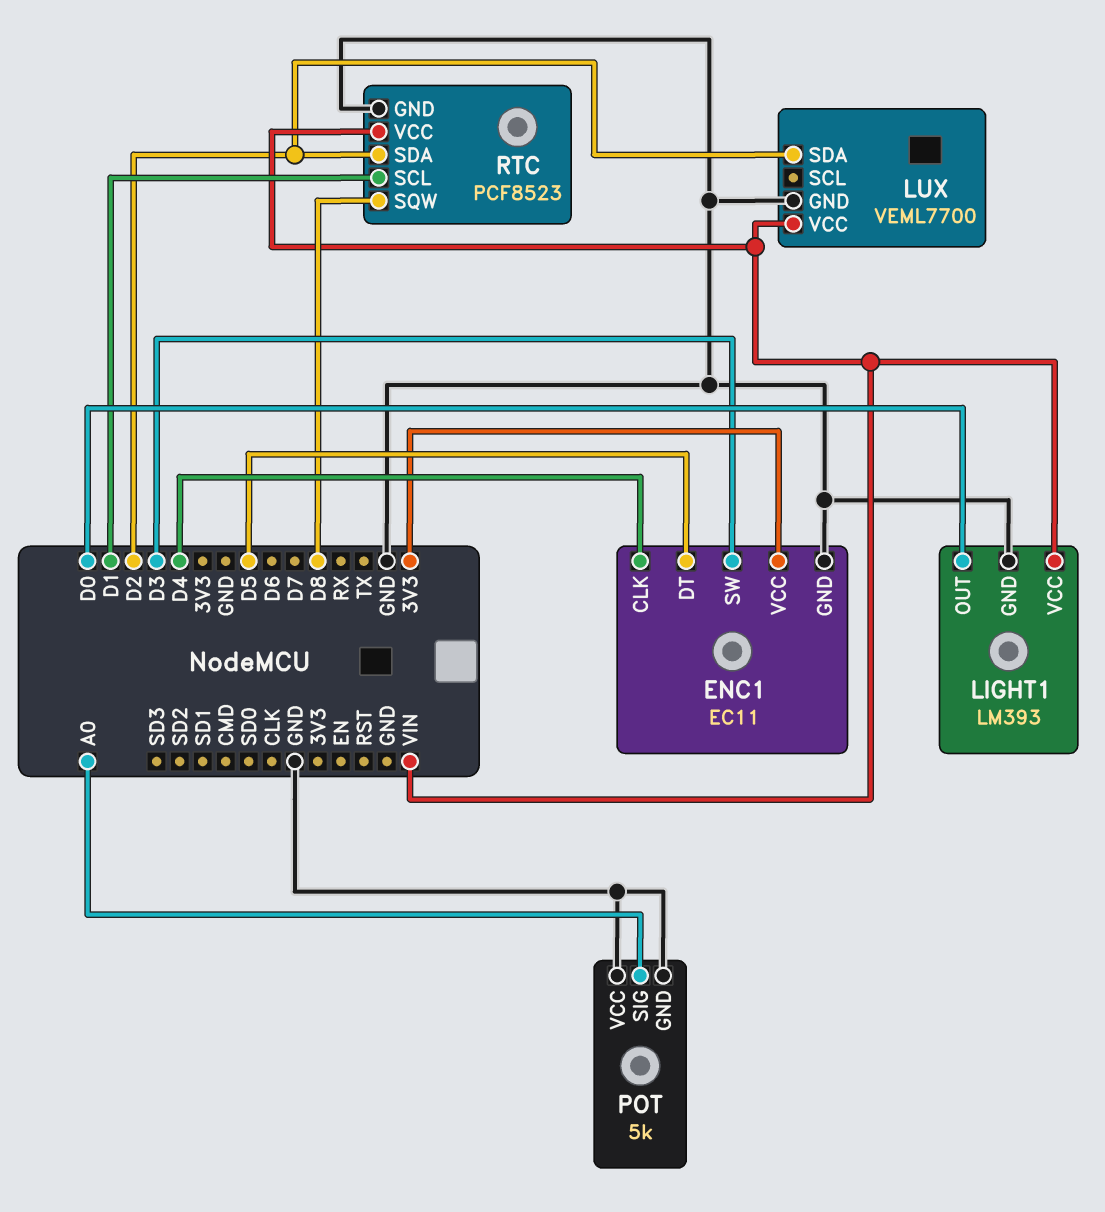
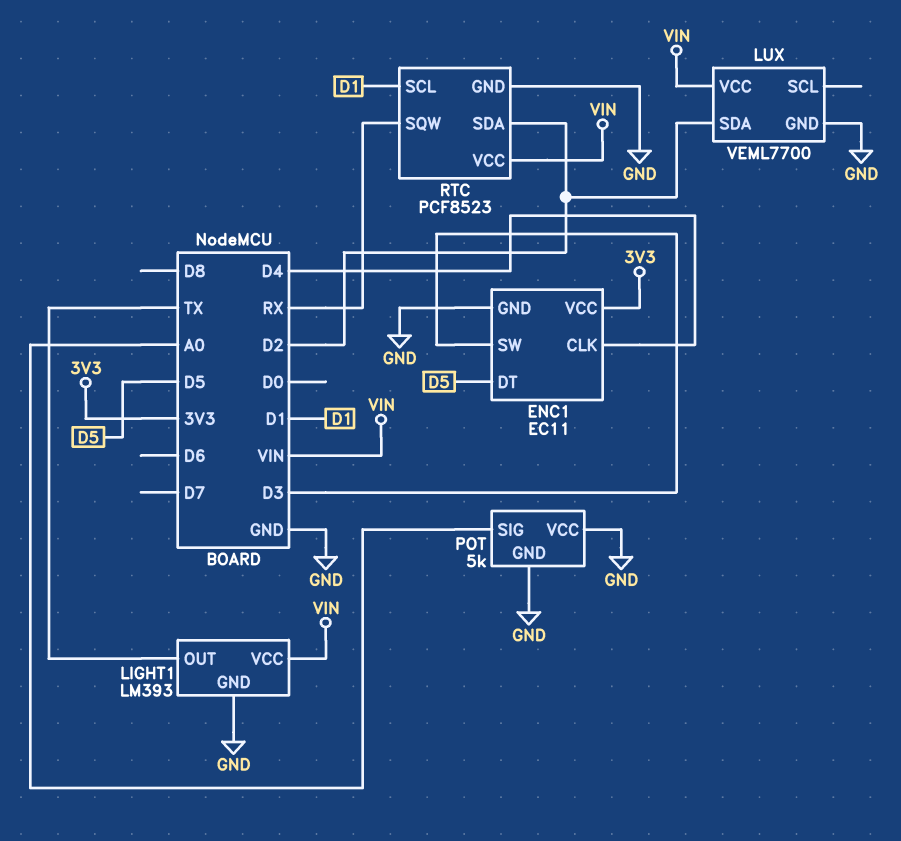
LIGHT1 pin OUT: D0 -> TX
RTC pin SQW: D8 -> RX

